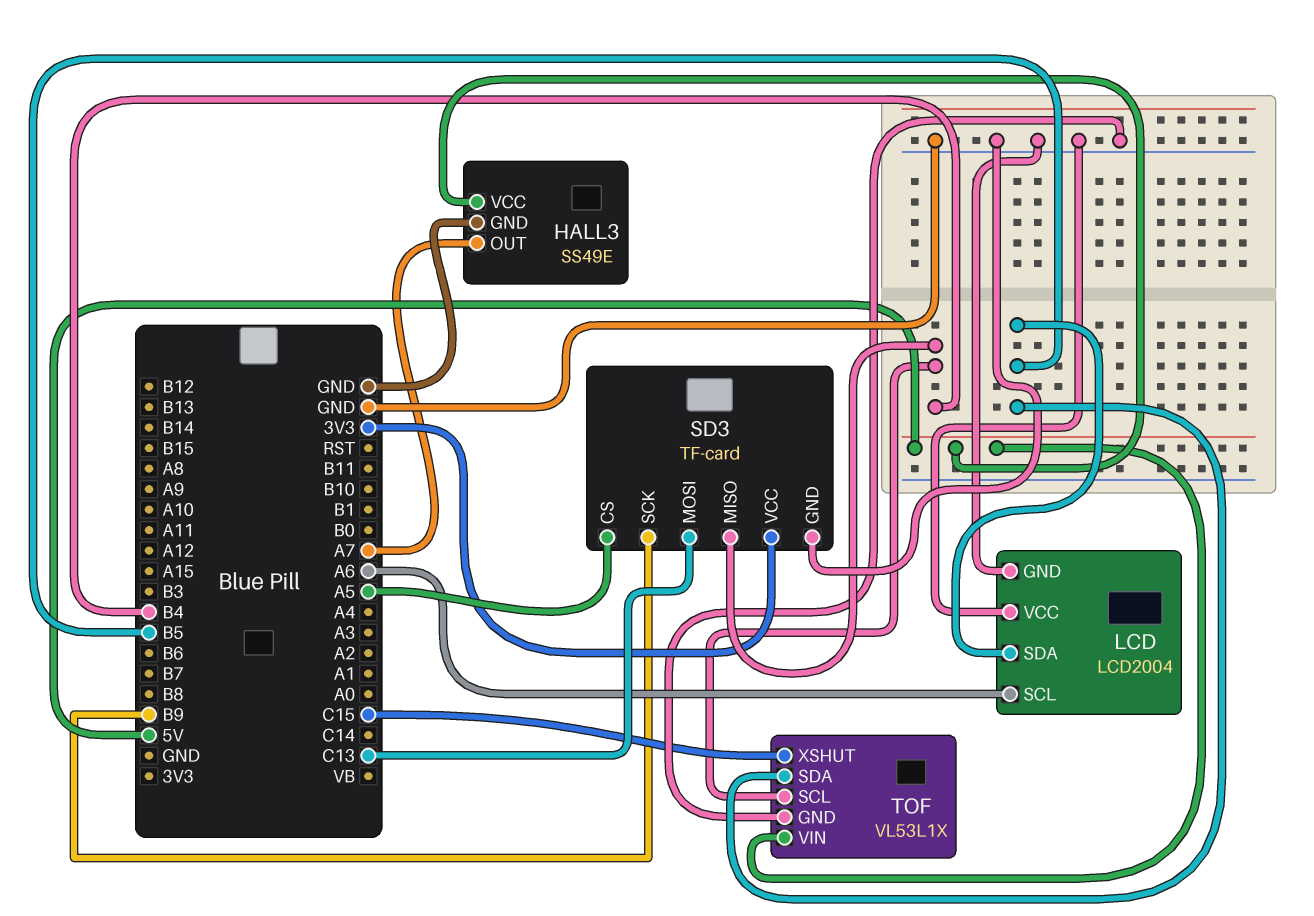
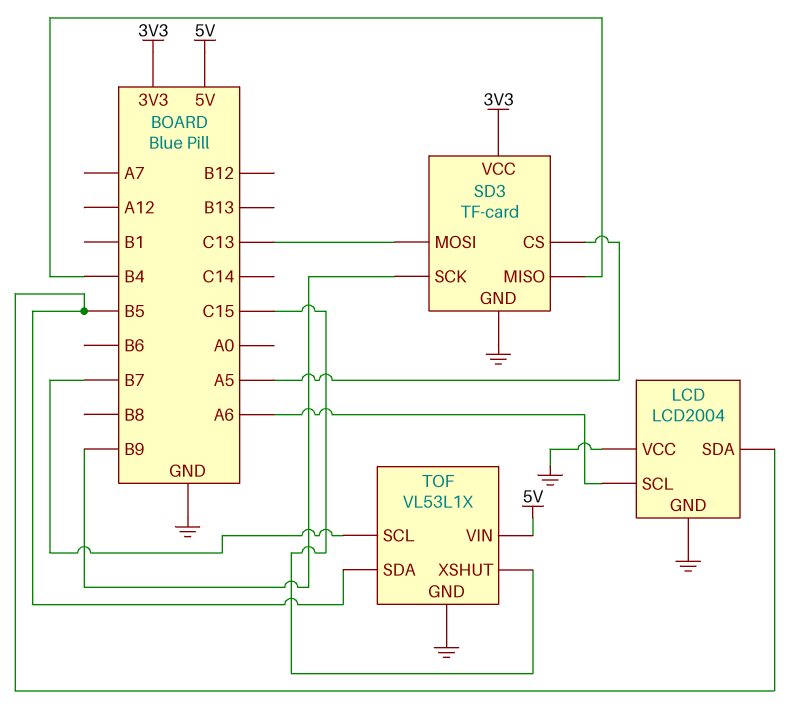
HALL3: SS49E -> none
HALL3 pin GND: GND -> none
HALL3 pin OUT: A7 -> none
HALL3 pin VCC: 5V -> none
TOF pin SCL: B4 -> B7

